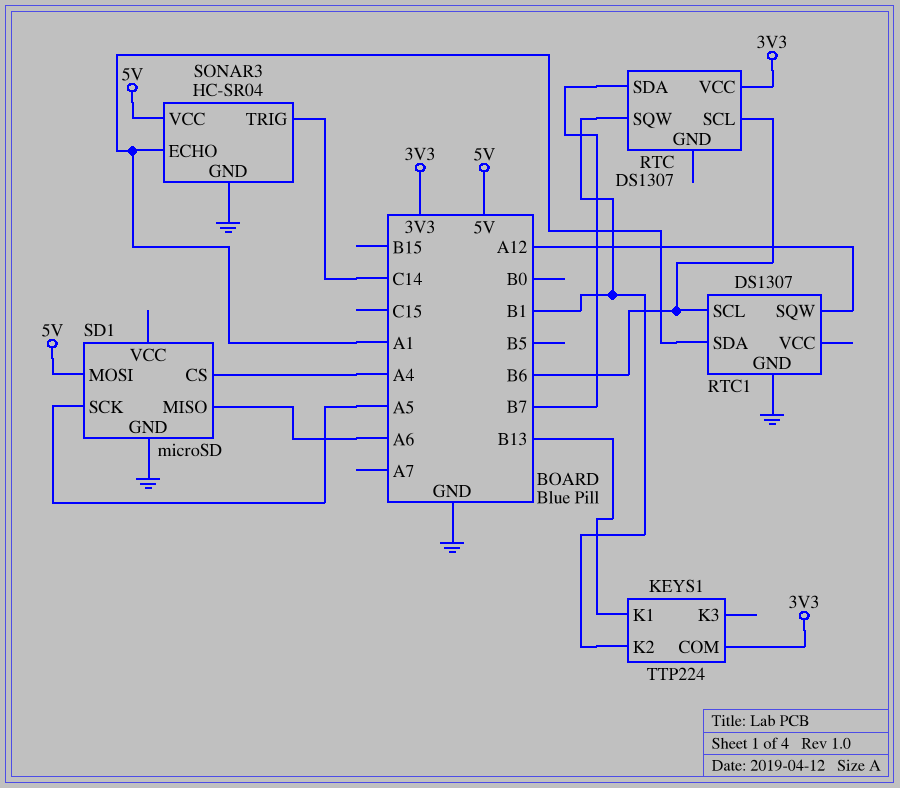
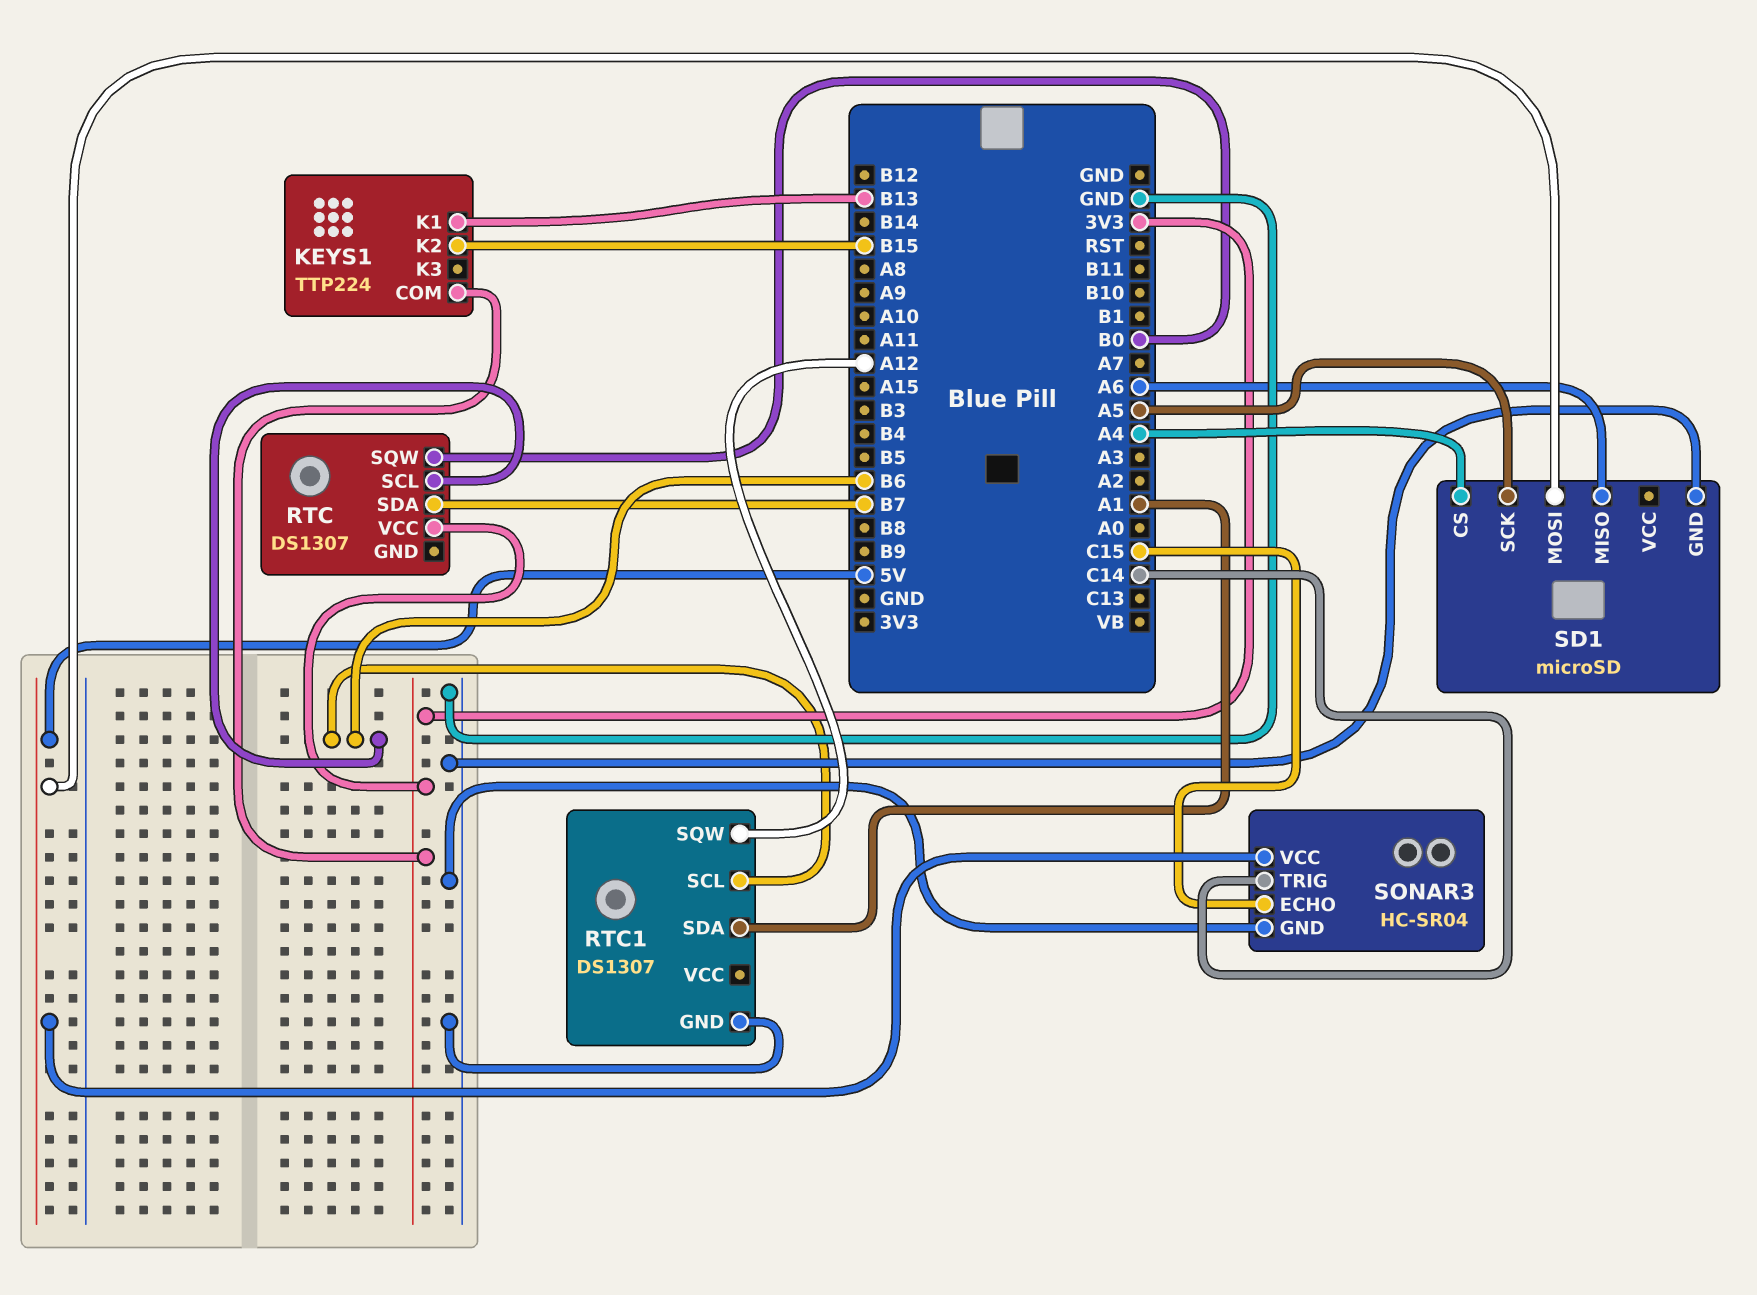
KEYS1 pin K2: B1 -> B15
RTC pin SQW: B1 -> B0
SONAR3 pin ECHO: A1 -> C15

